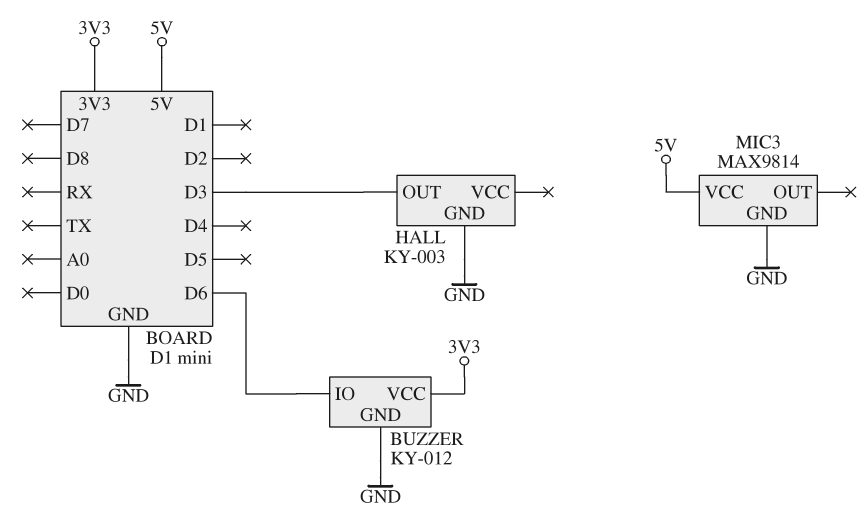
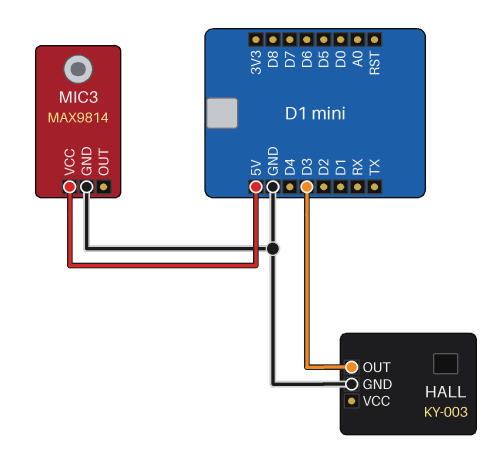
BUZZER: KY-012 -> none
BUZZER pin GND: GND -> none
BUZZER pin IO: D6 -> none
BUZZER pin VCC: 3V3 -> none

